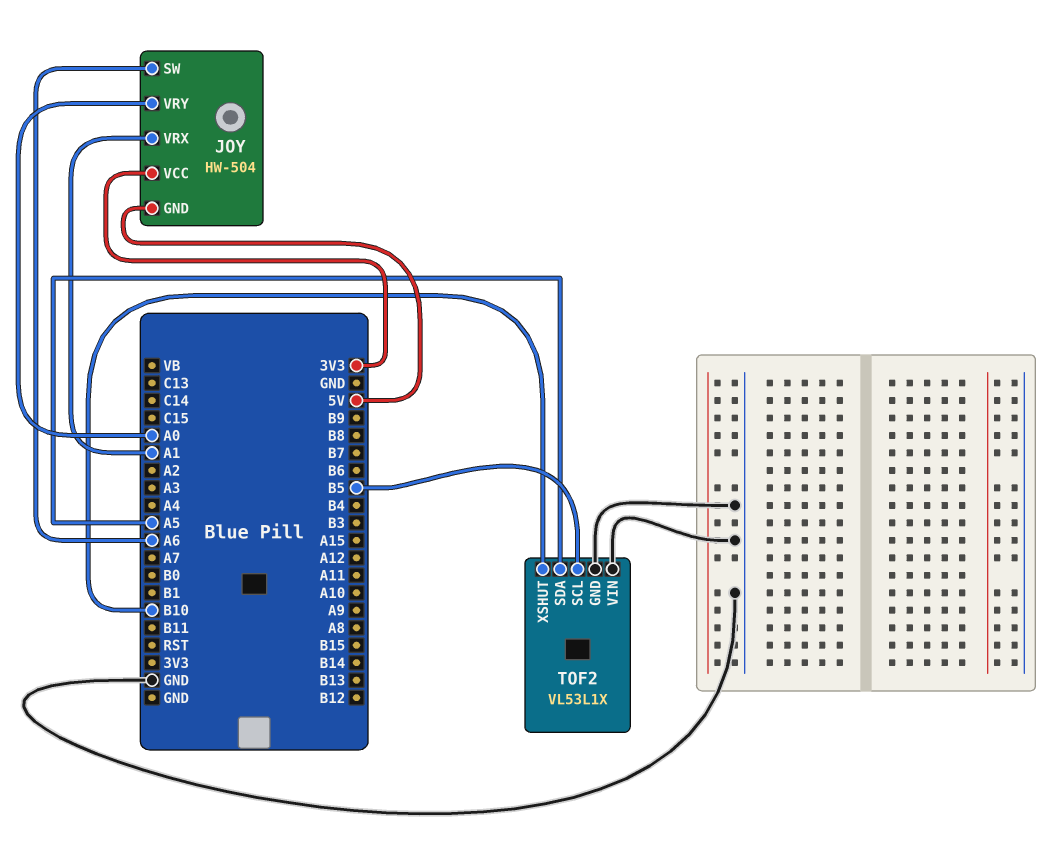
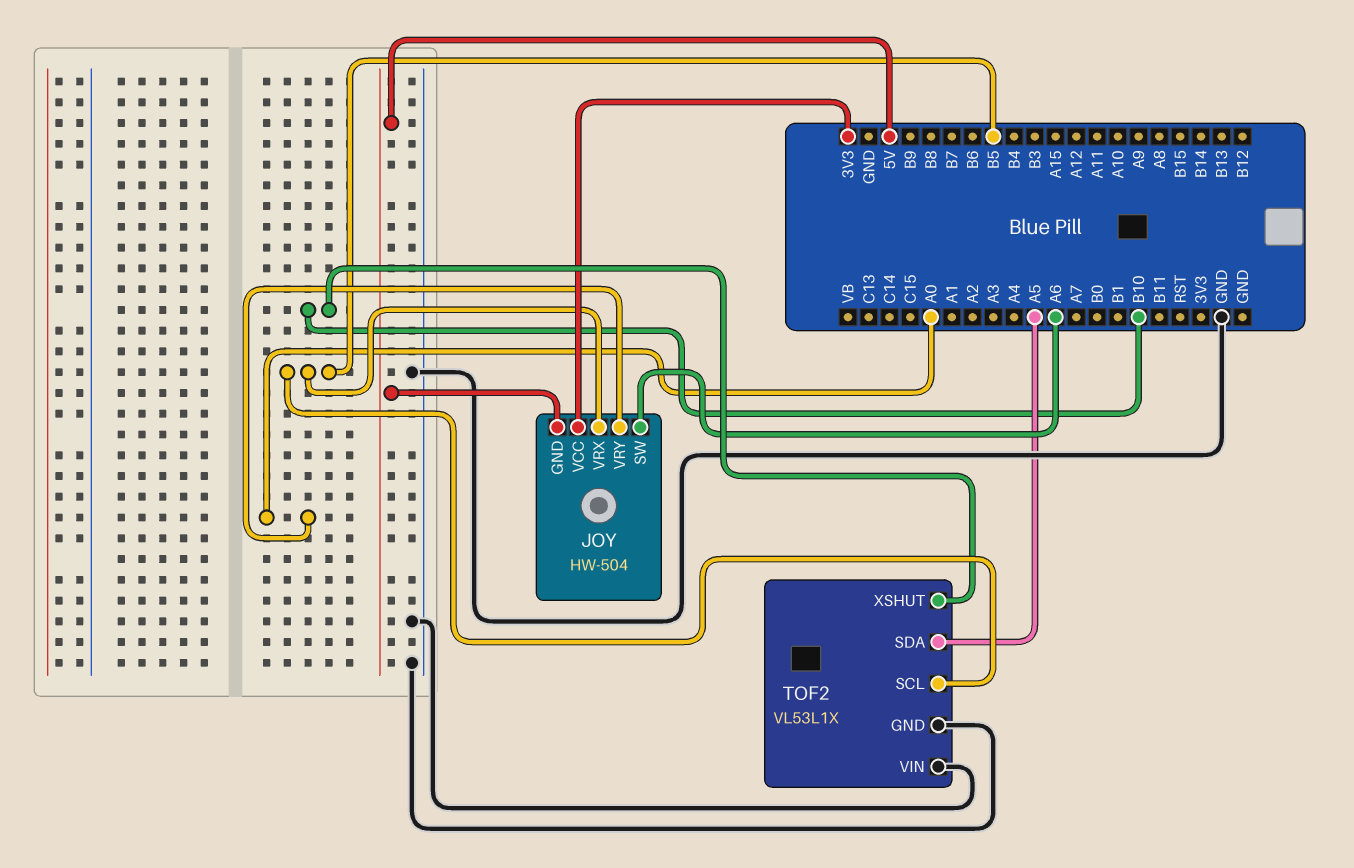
JOY pin VRX: A1 -> B5

